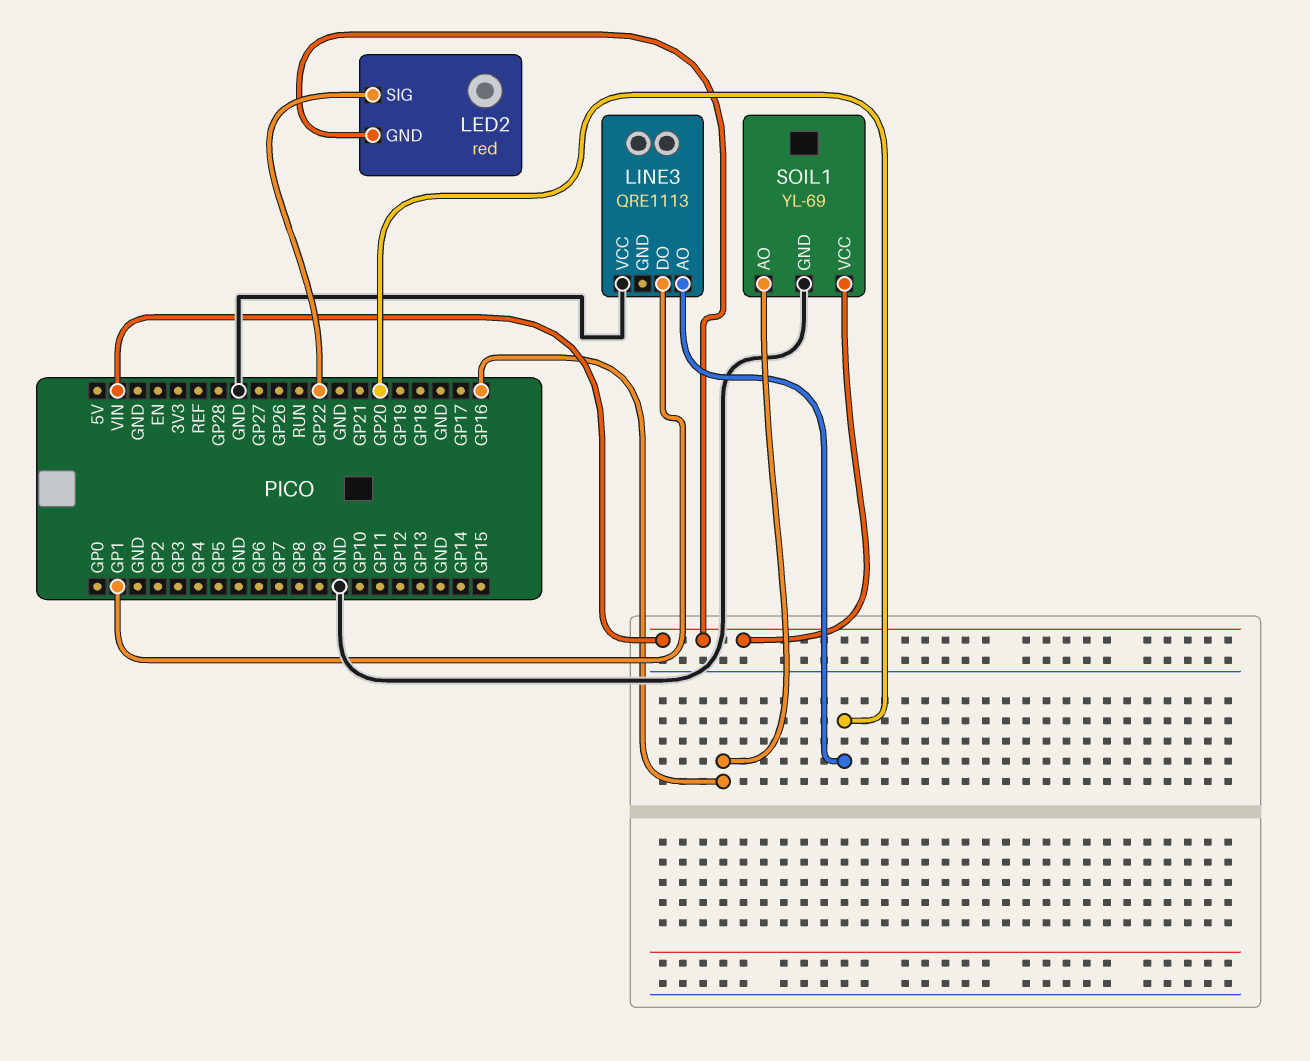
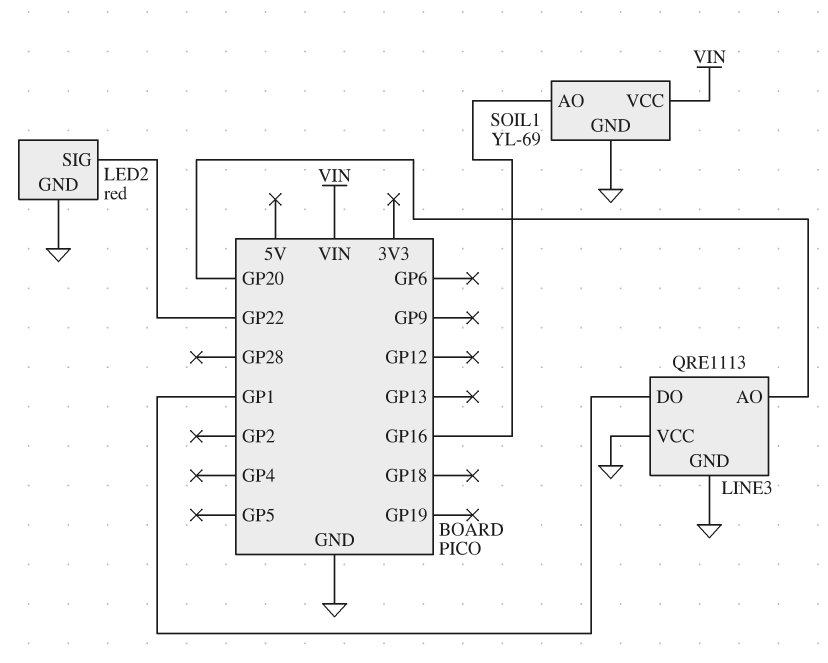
LED2 pin GND: VIN -> GND
LINE3 pin GND: none -> GND

